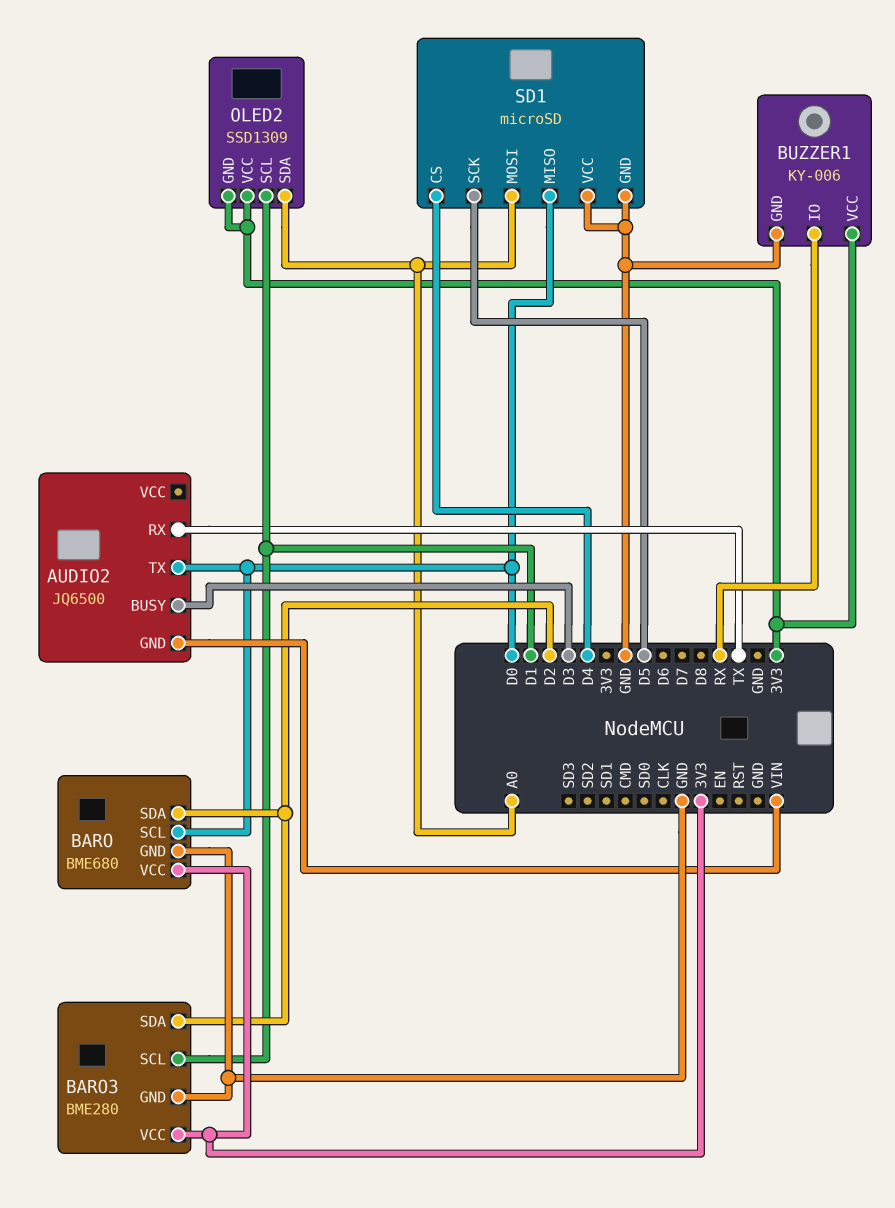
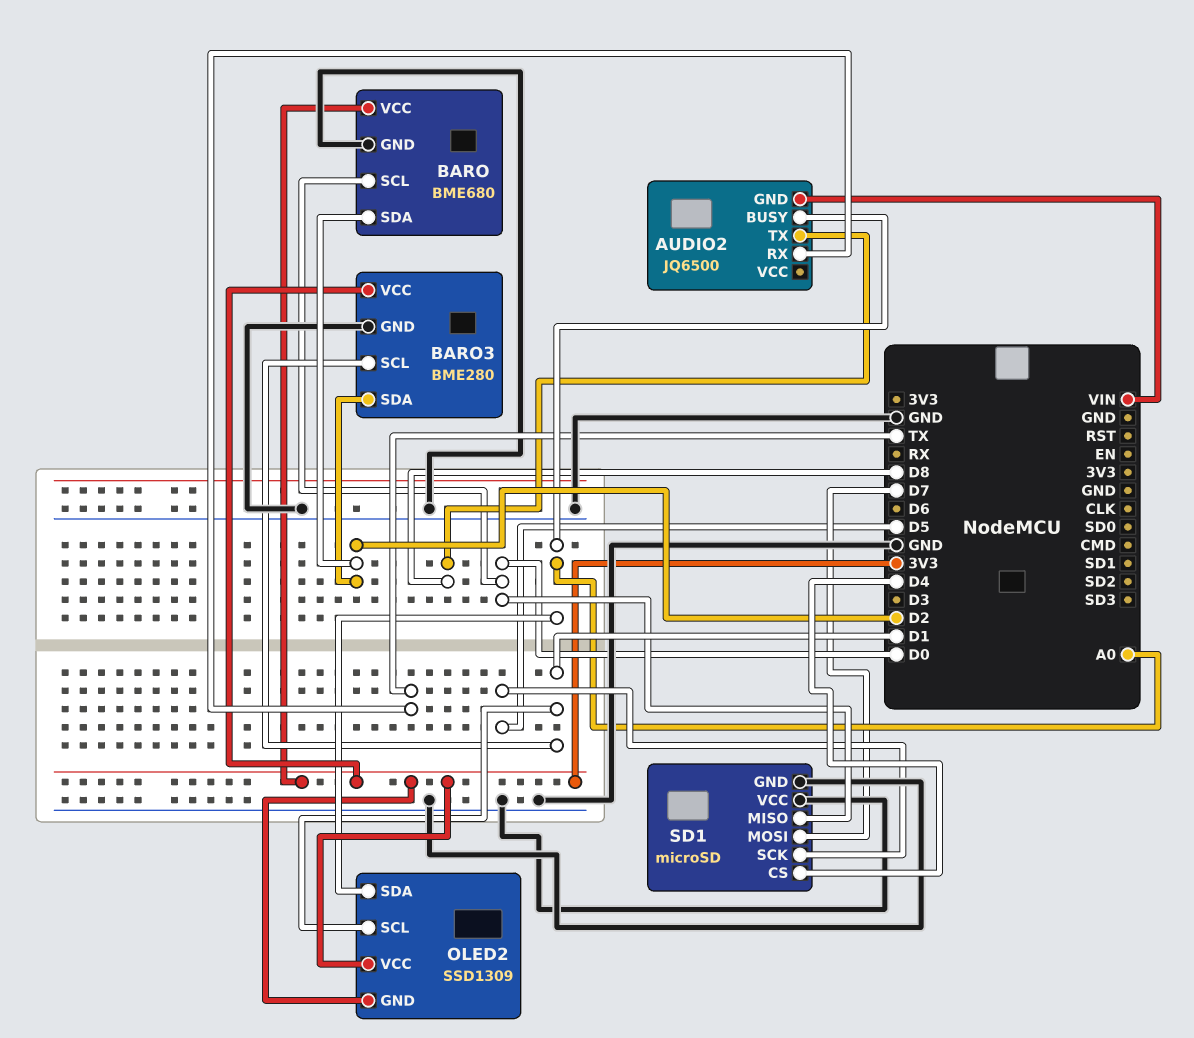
AUDIO2 pin BUSY: D3 -> A0
AUDIO2 pin TX: D0 -> D8
BUZZER1: KY-006 -> none
BUZZER1 pin GND: GND -> none
BUZZER1 pin IO: RX -> none
BUZZER1 pin VCC: 3V3 -> none
SD1 pin MOSI: A0 -> D7

